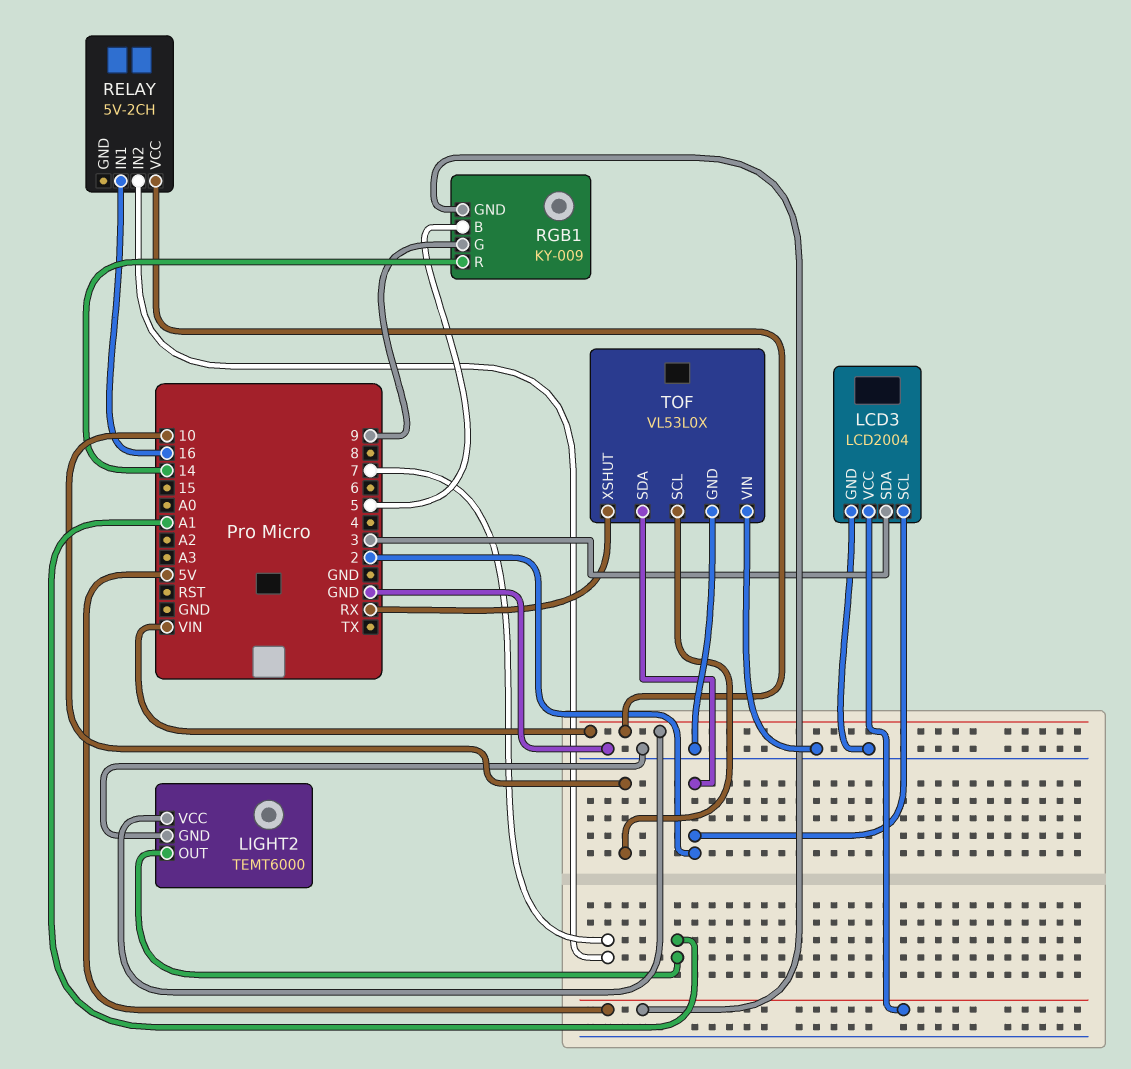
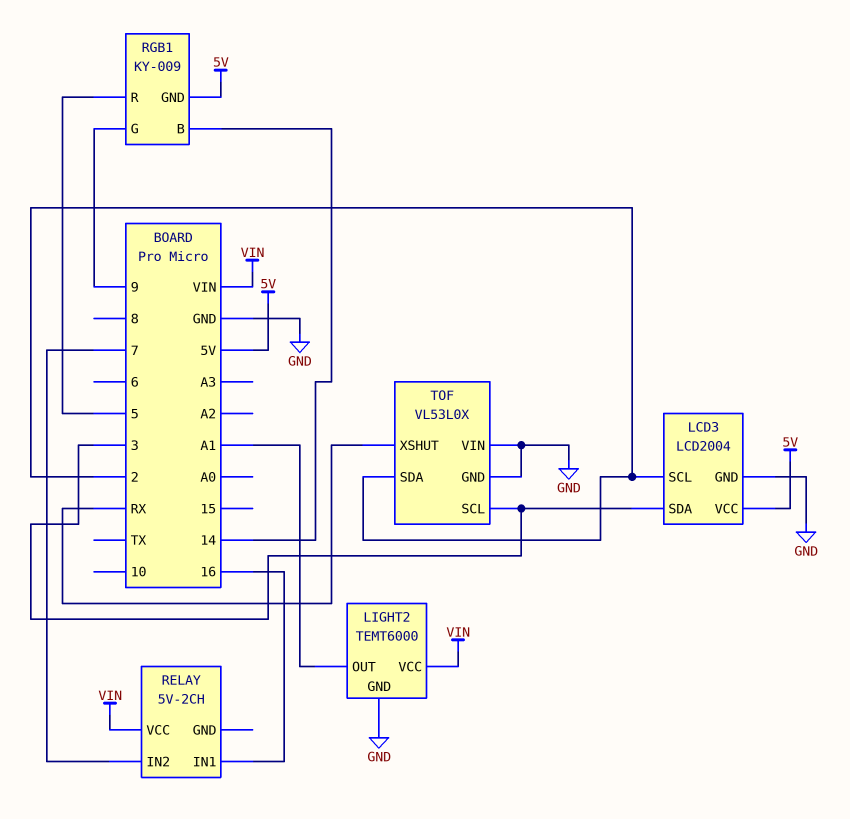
RGB1 pin B: 5 -> 14
RGB1 pin R: 14 -> 5
TOF pin SCL: 10 -> 3

